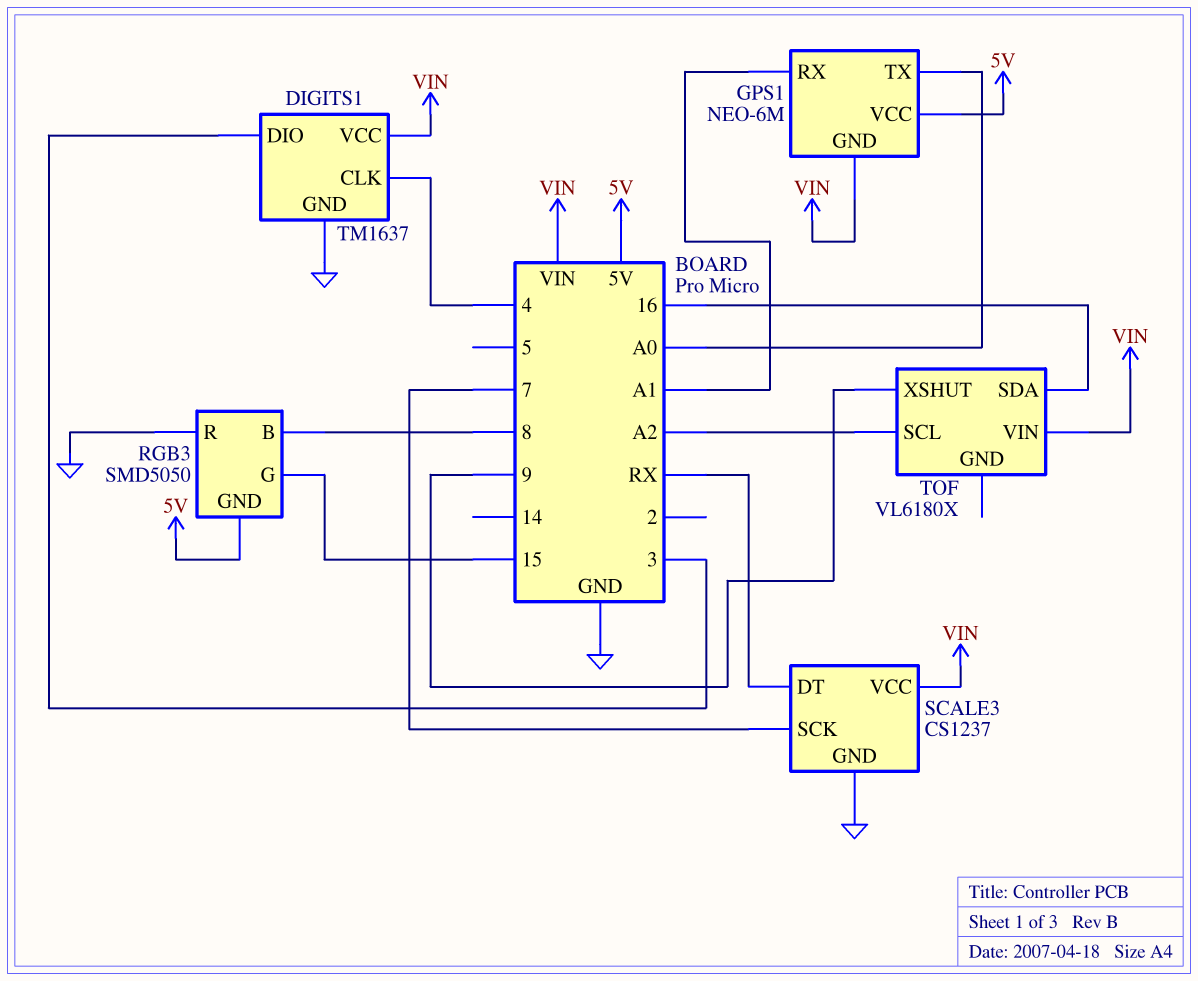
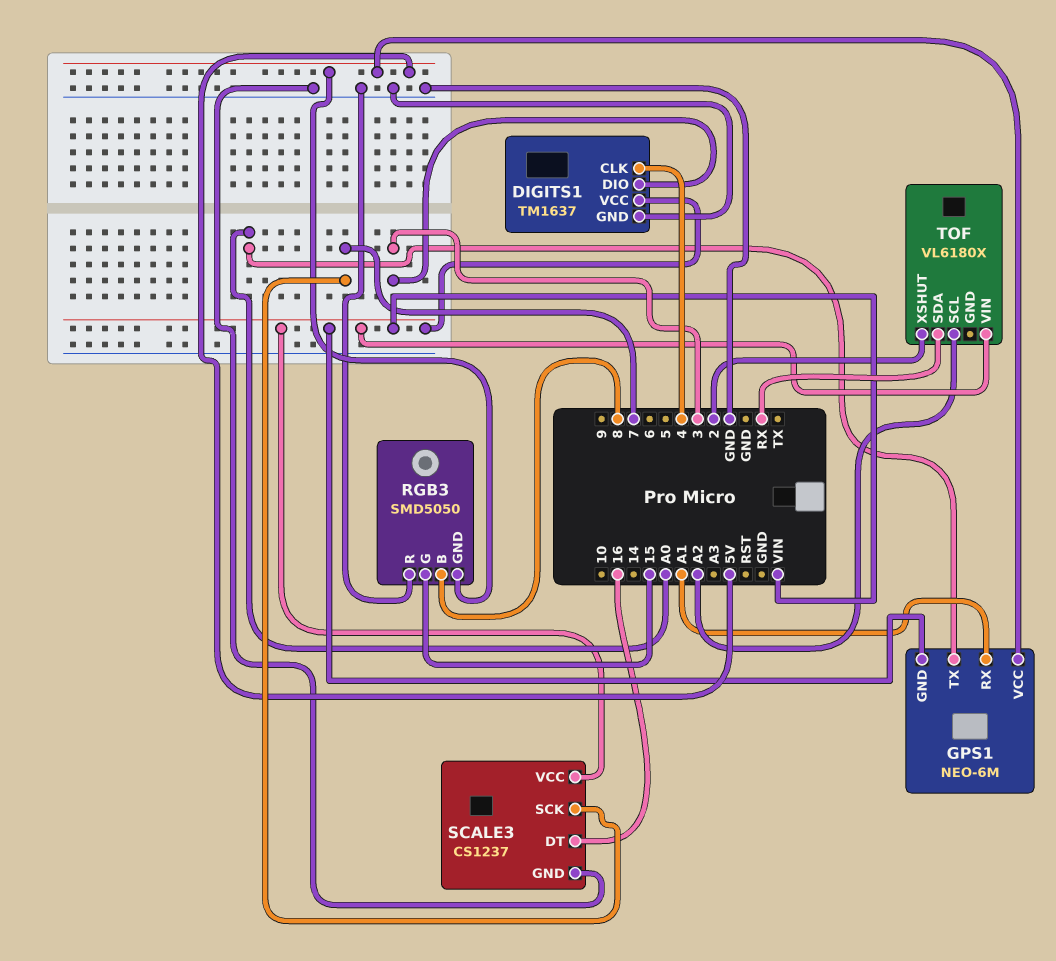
SCALE3 pin DT: RX -> 16
TOF pin SDA: 16 -> RX
TOF pin XSHUT: 9 -> 2

